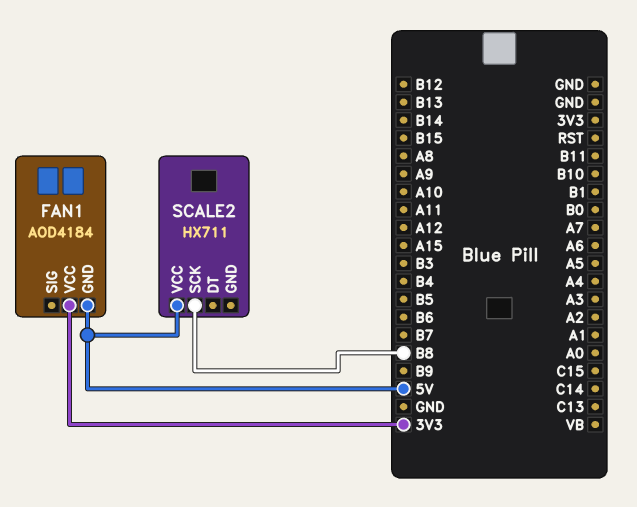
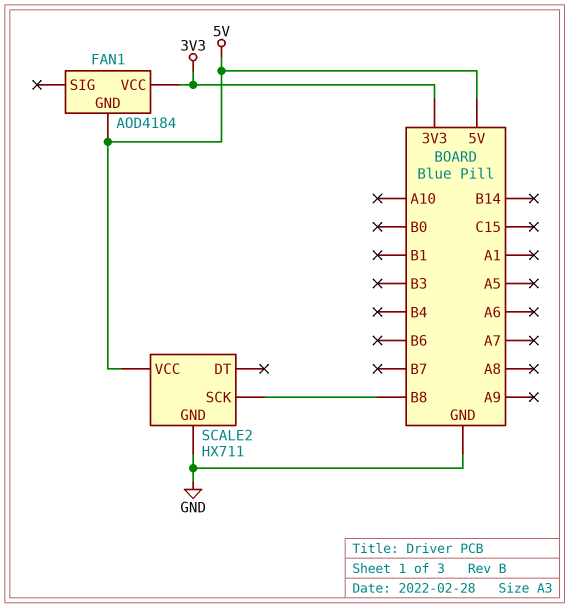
SCALE2 pin GND: none -> GND

